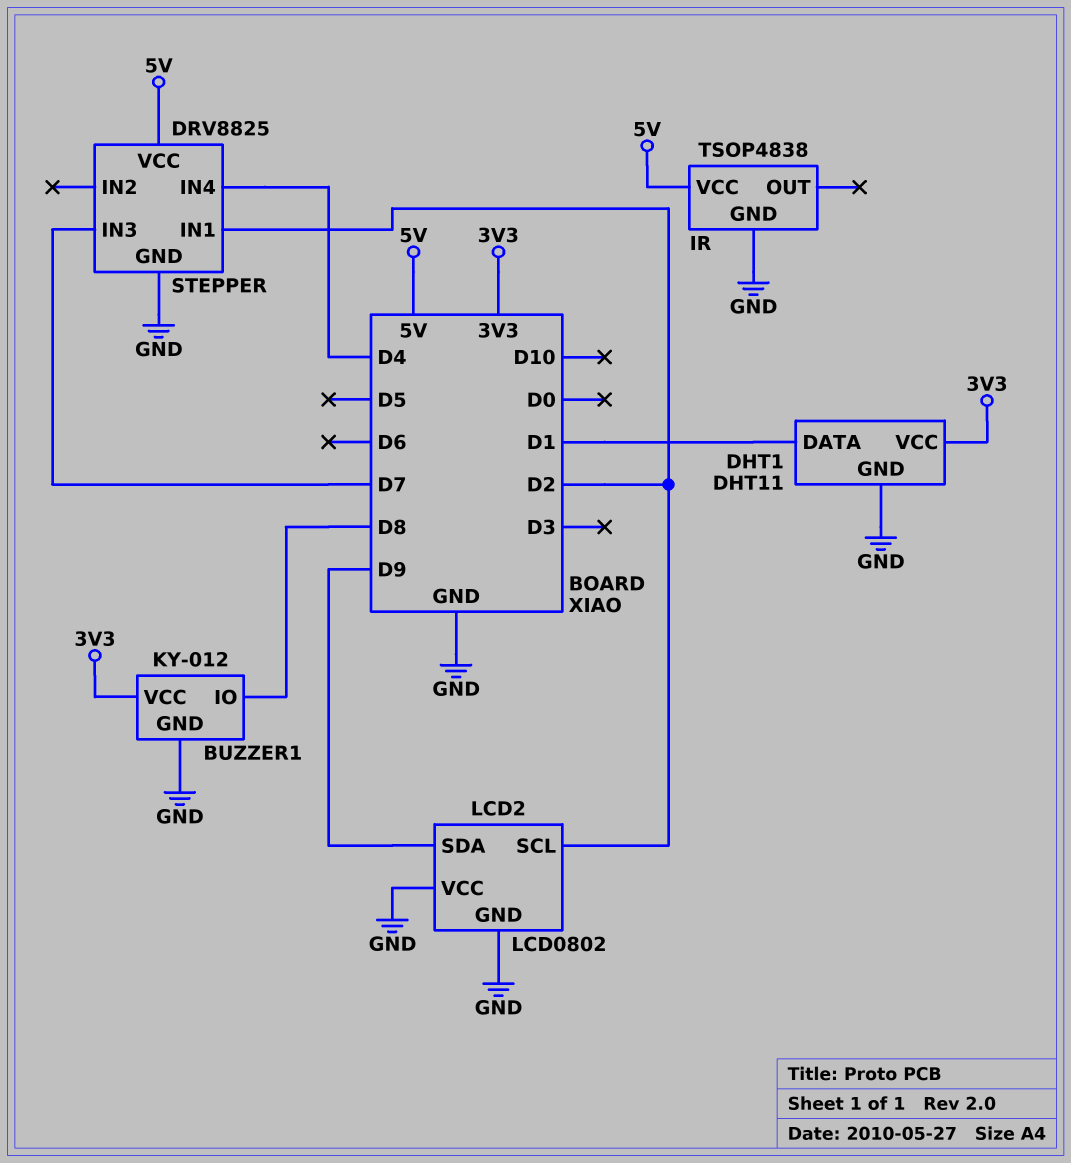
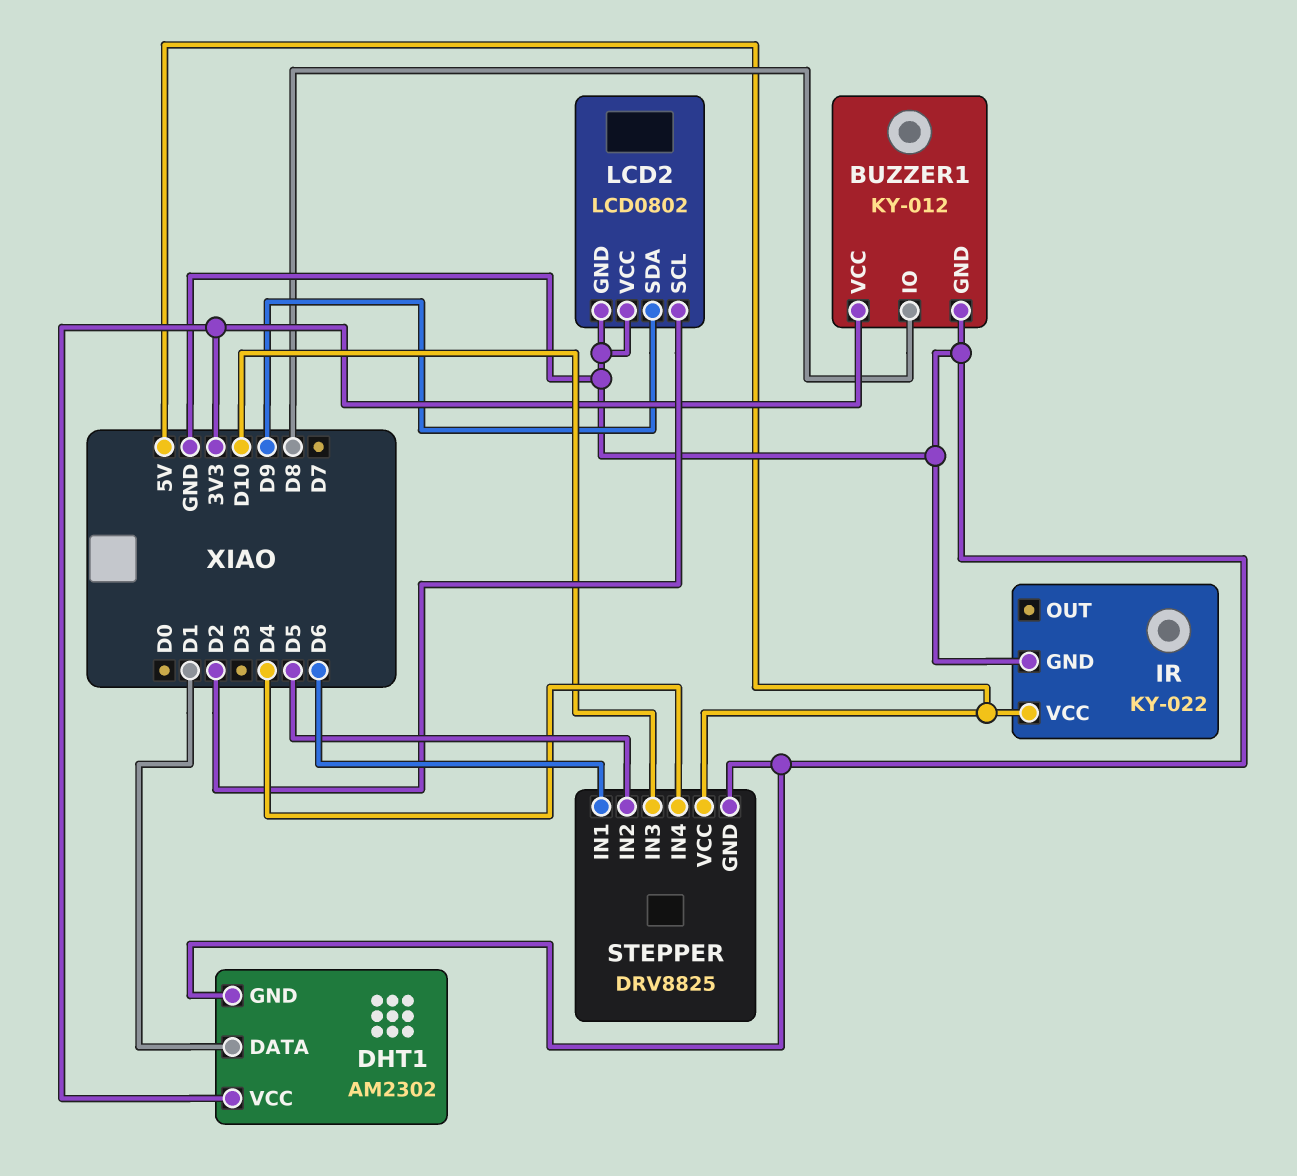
DHT1: DHT11 -> AM2302
IR: TSOP4838 -> KY-022
STEPPER pin IN1: D2 -> D6
STEPPER pin IN2: none -> D5
STEPPER pin IN3: D7 -> D10

